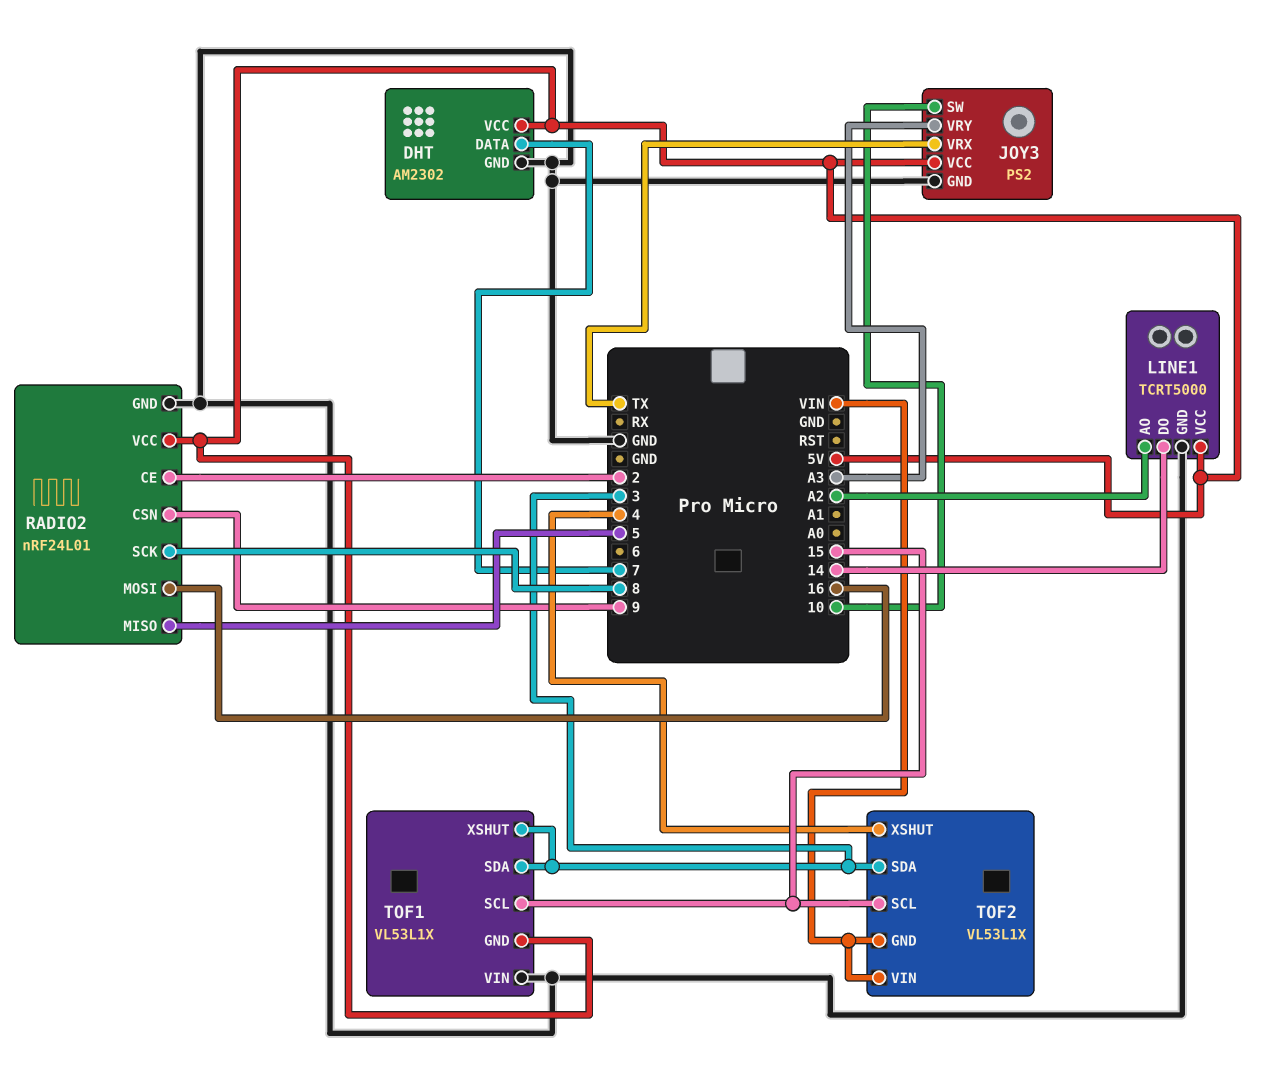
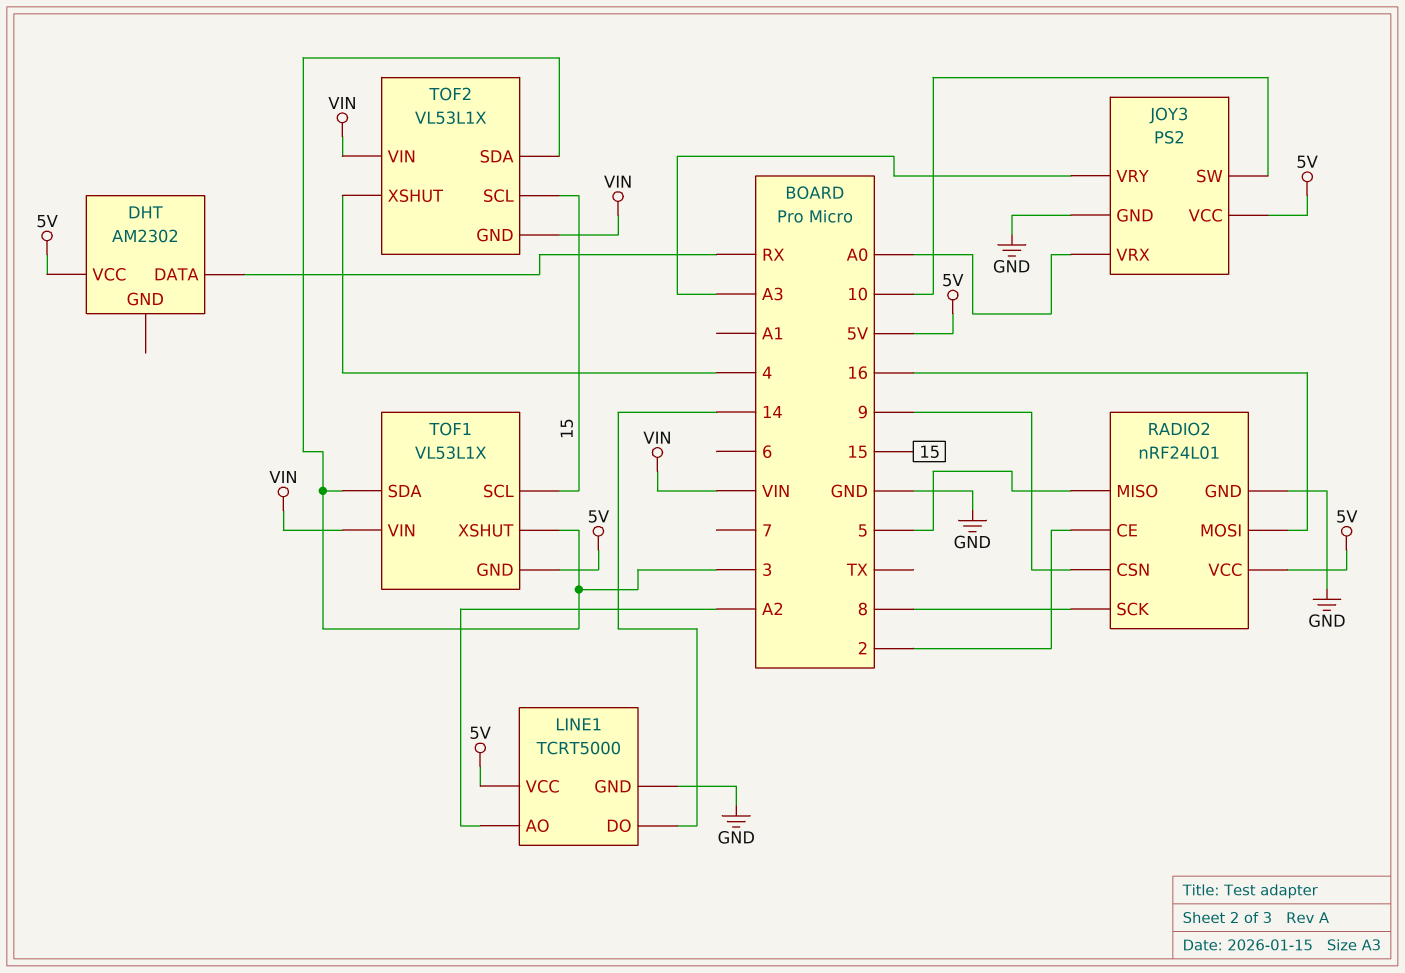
DHT pin DATA: 7 -> RX
DHT pin GND: GND -> none
JOY3 pin VRX: TX -> A0
TOF1 pin VIN: GND -> VIN

